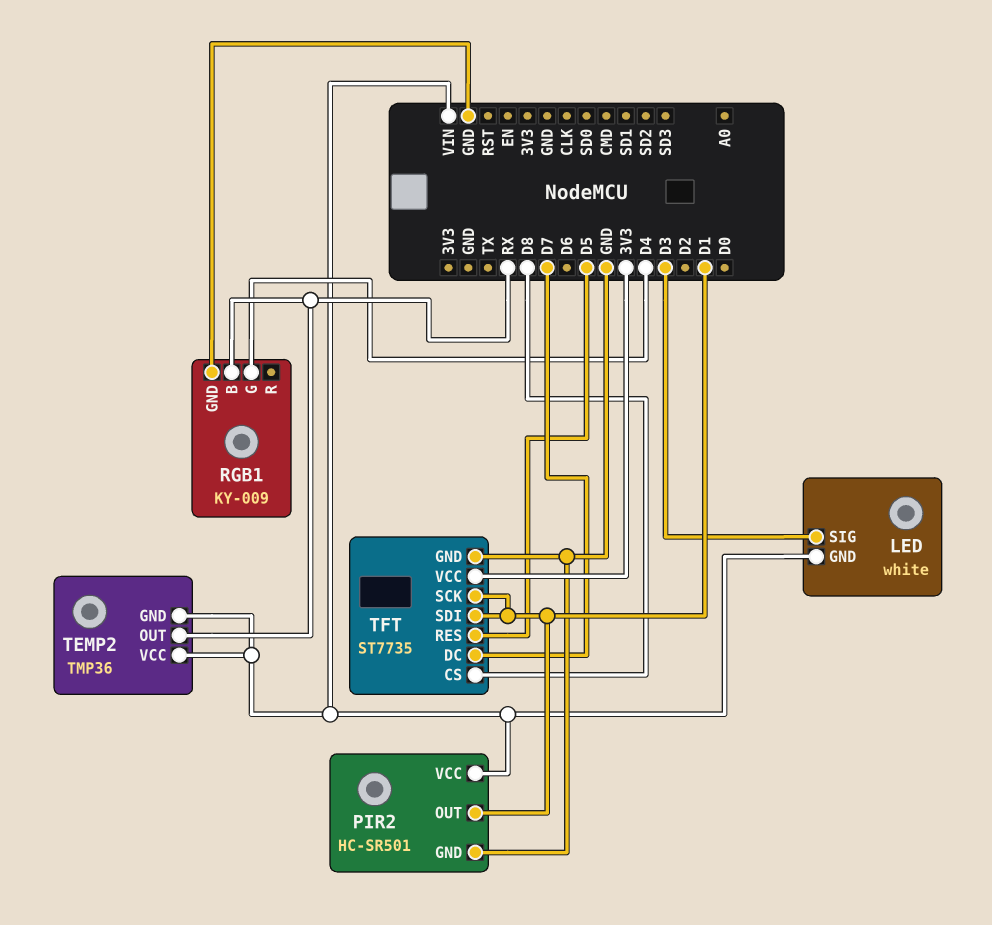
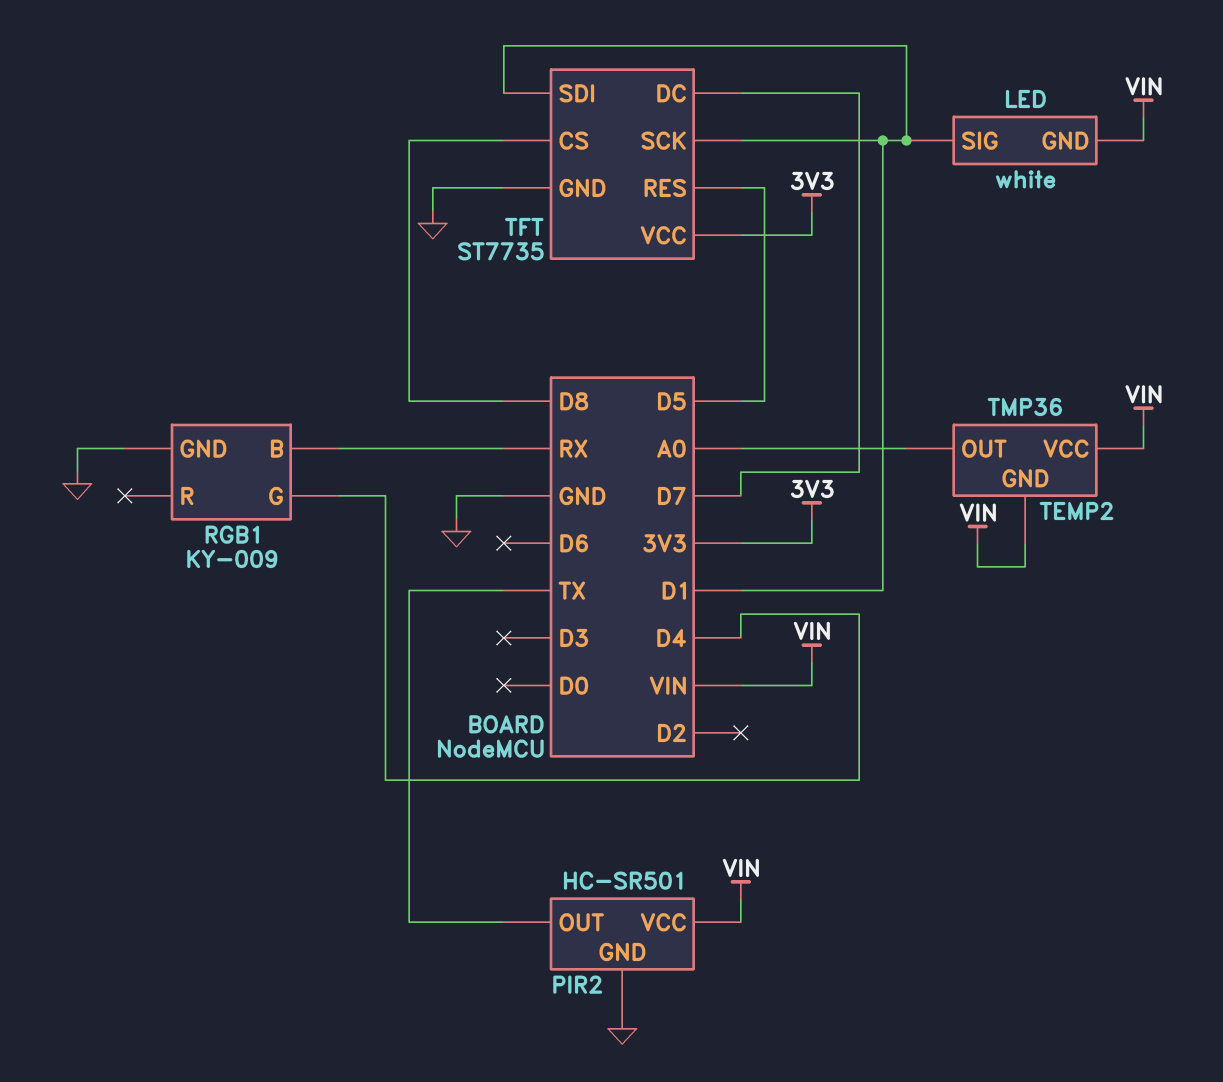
LED pin SIG: D3 -> D1
PIR2 pin OUT: D1 -> TX
TEMP2 pin OUT: RX -> A0

